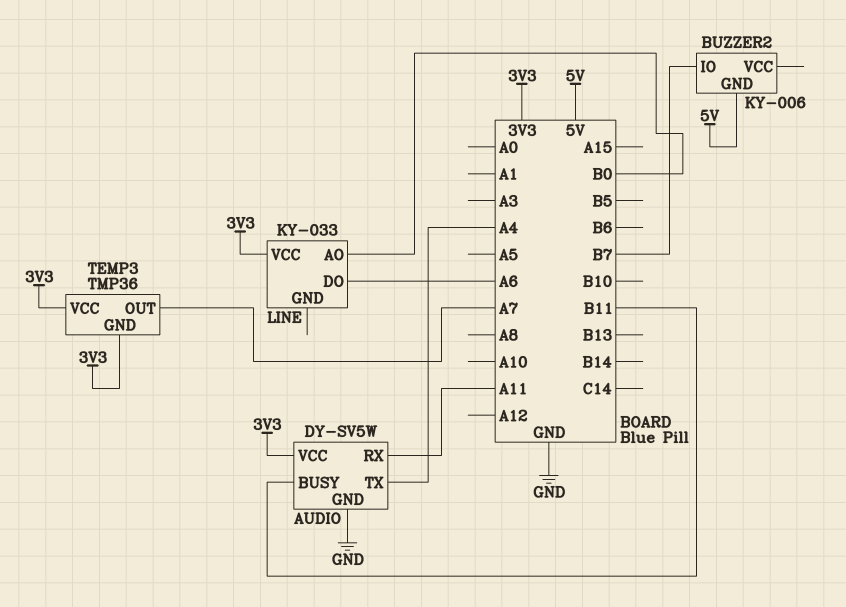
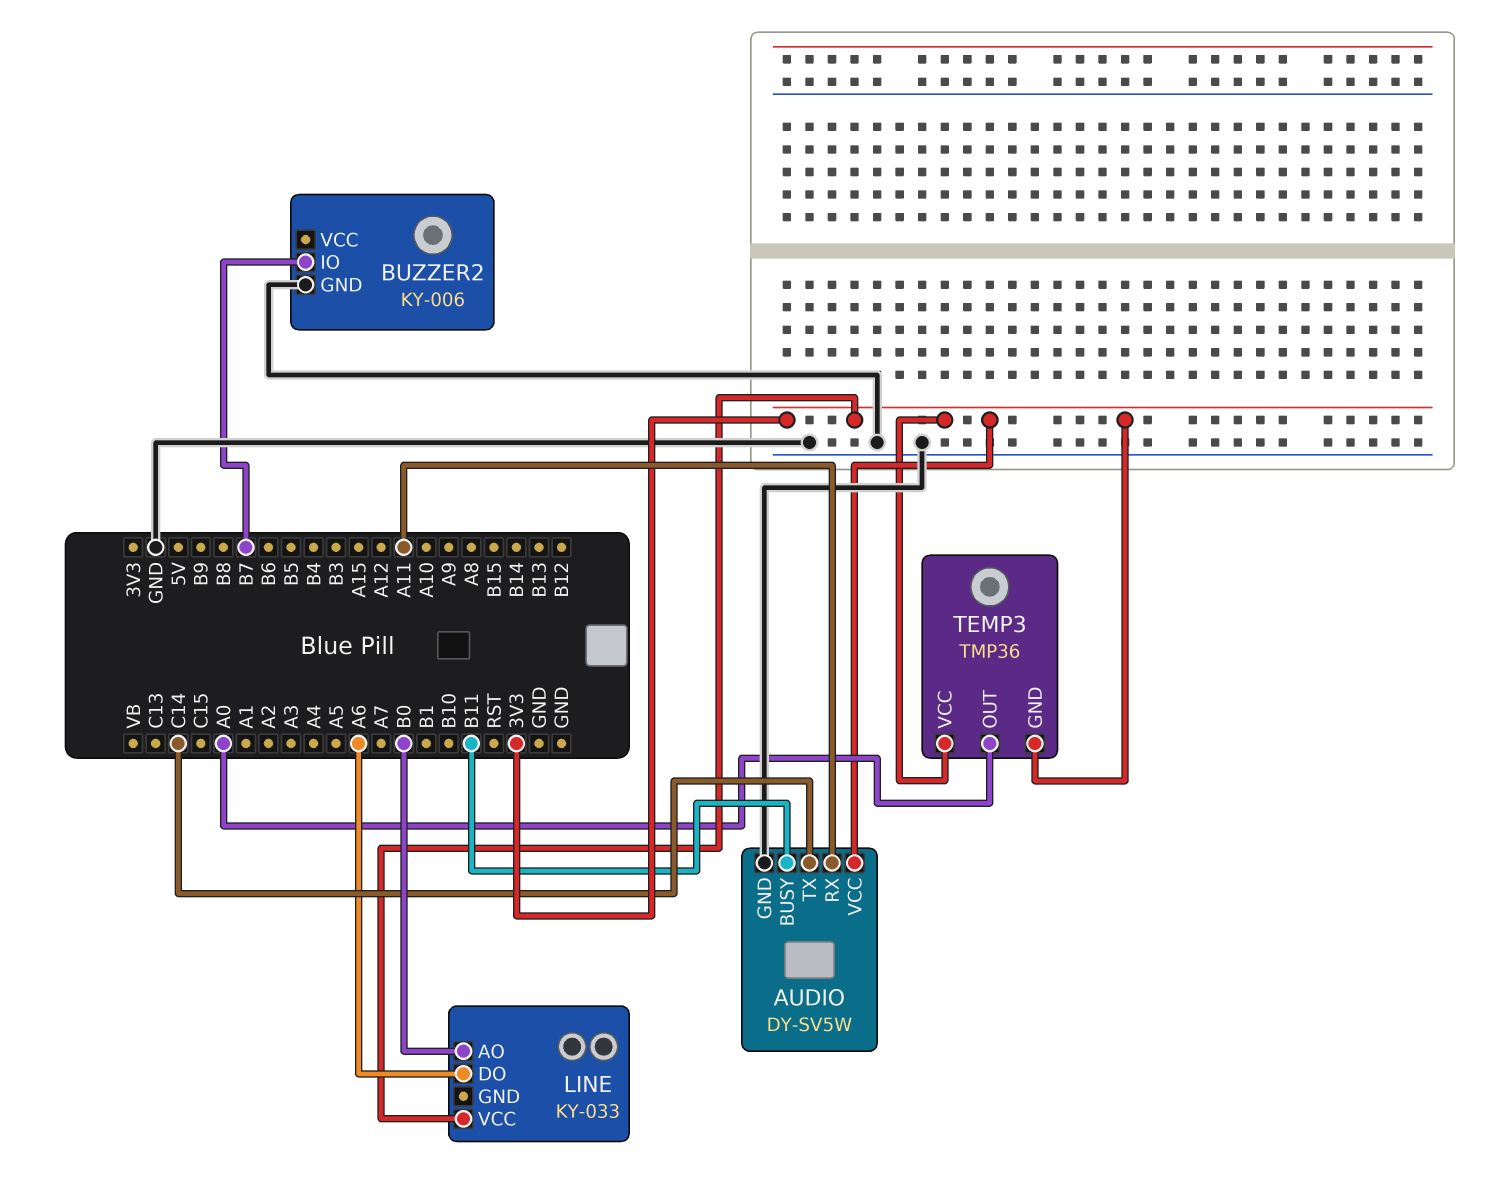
AUDIO pin TX: A4 -> C14
BUZZER2 pin GND: 5V -> GND
TEMP3 pin OUT: A7 -> A0

